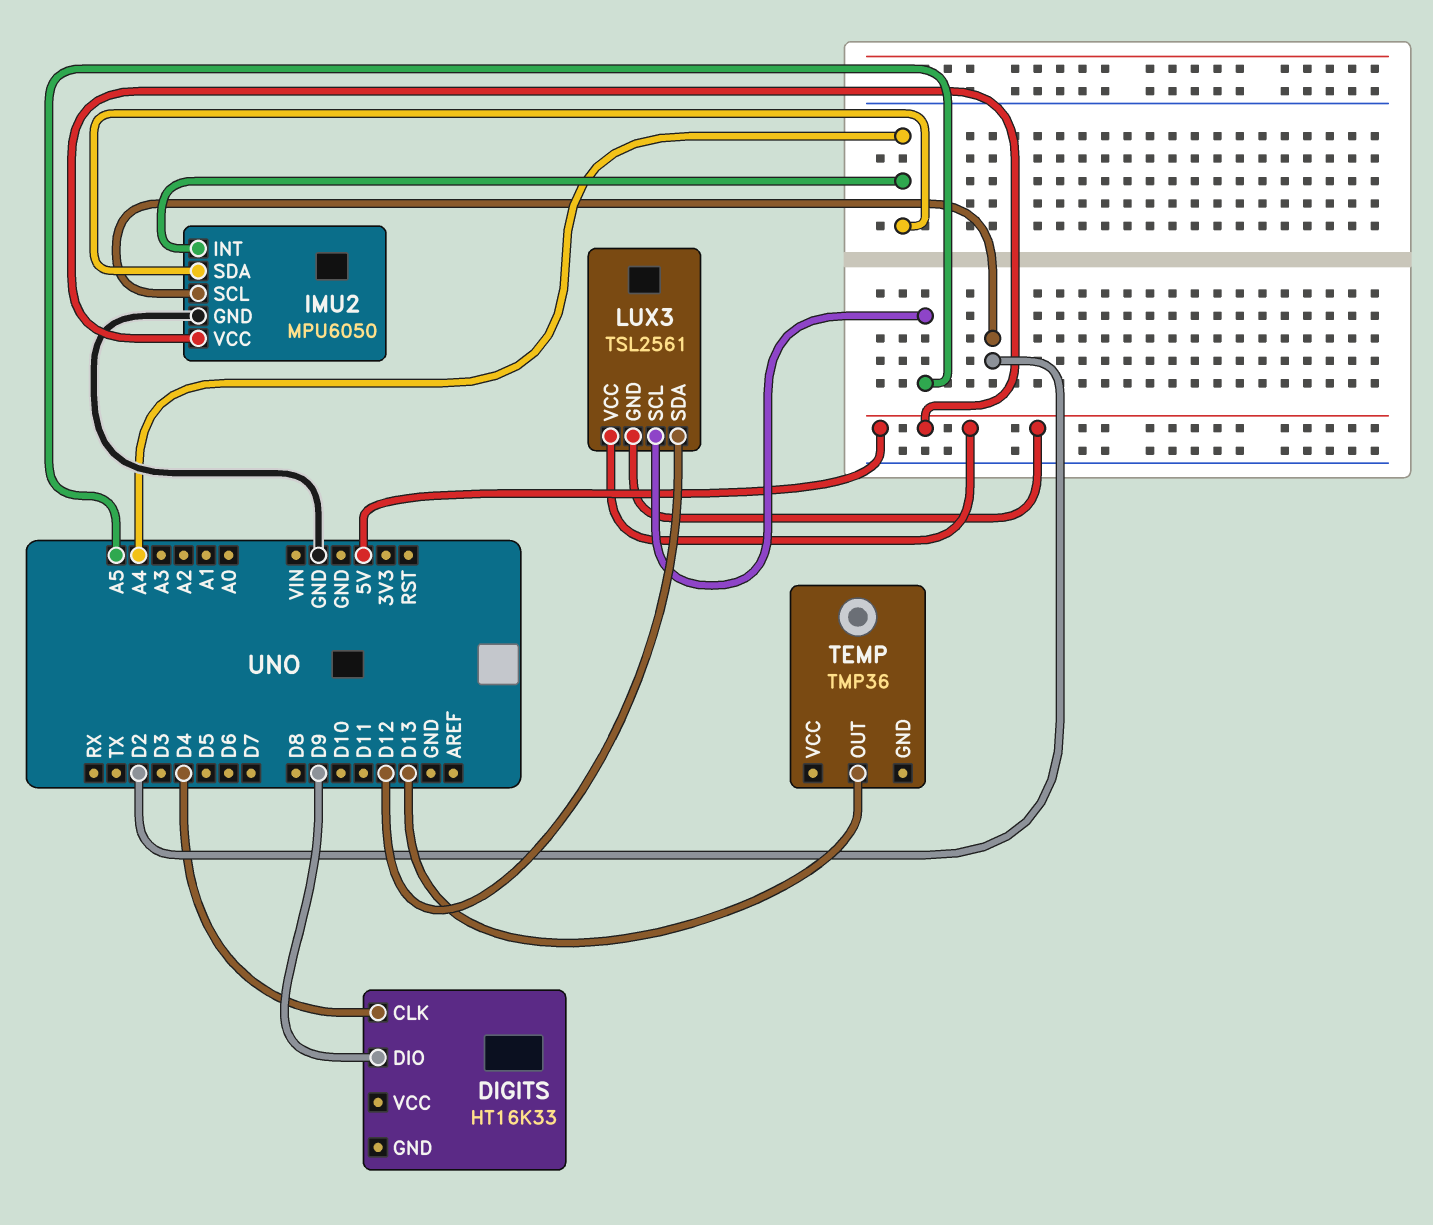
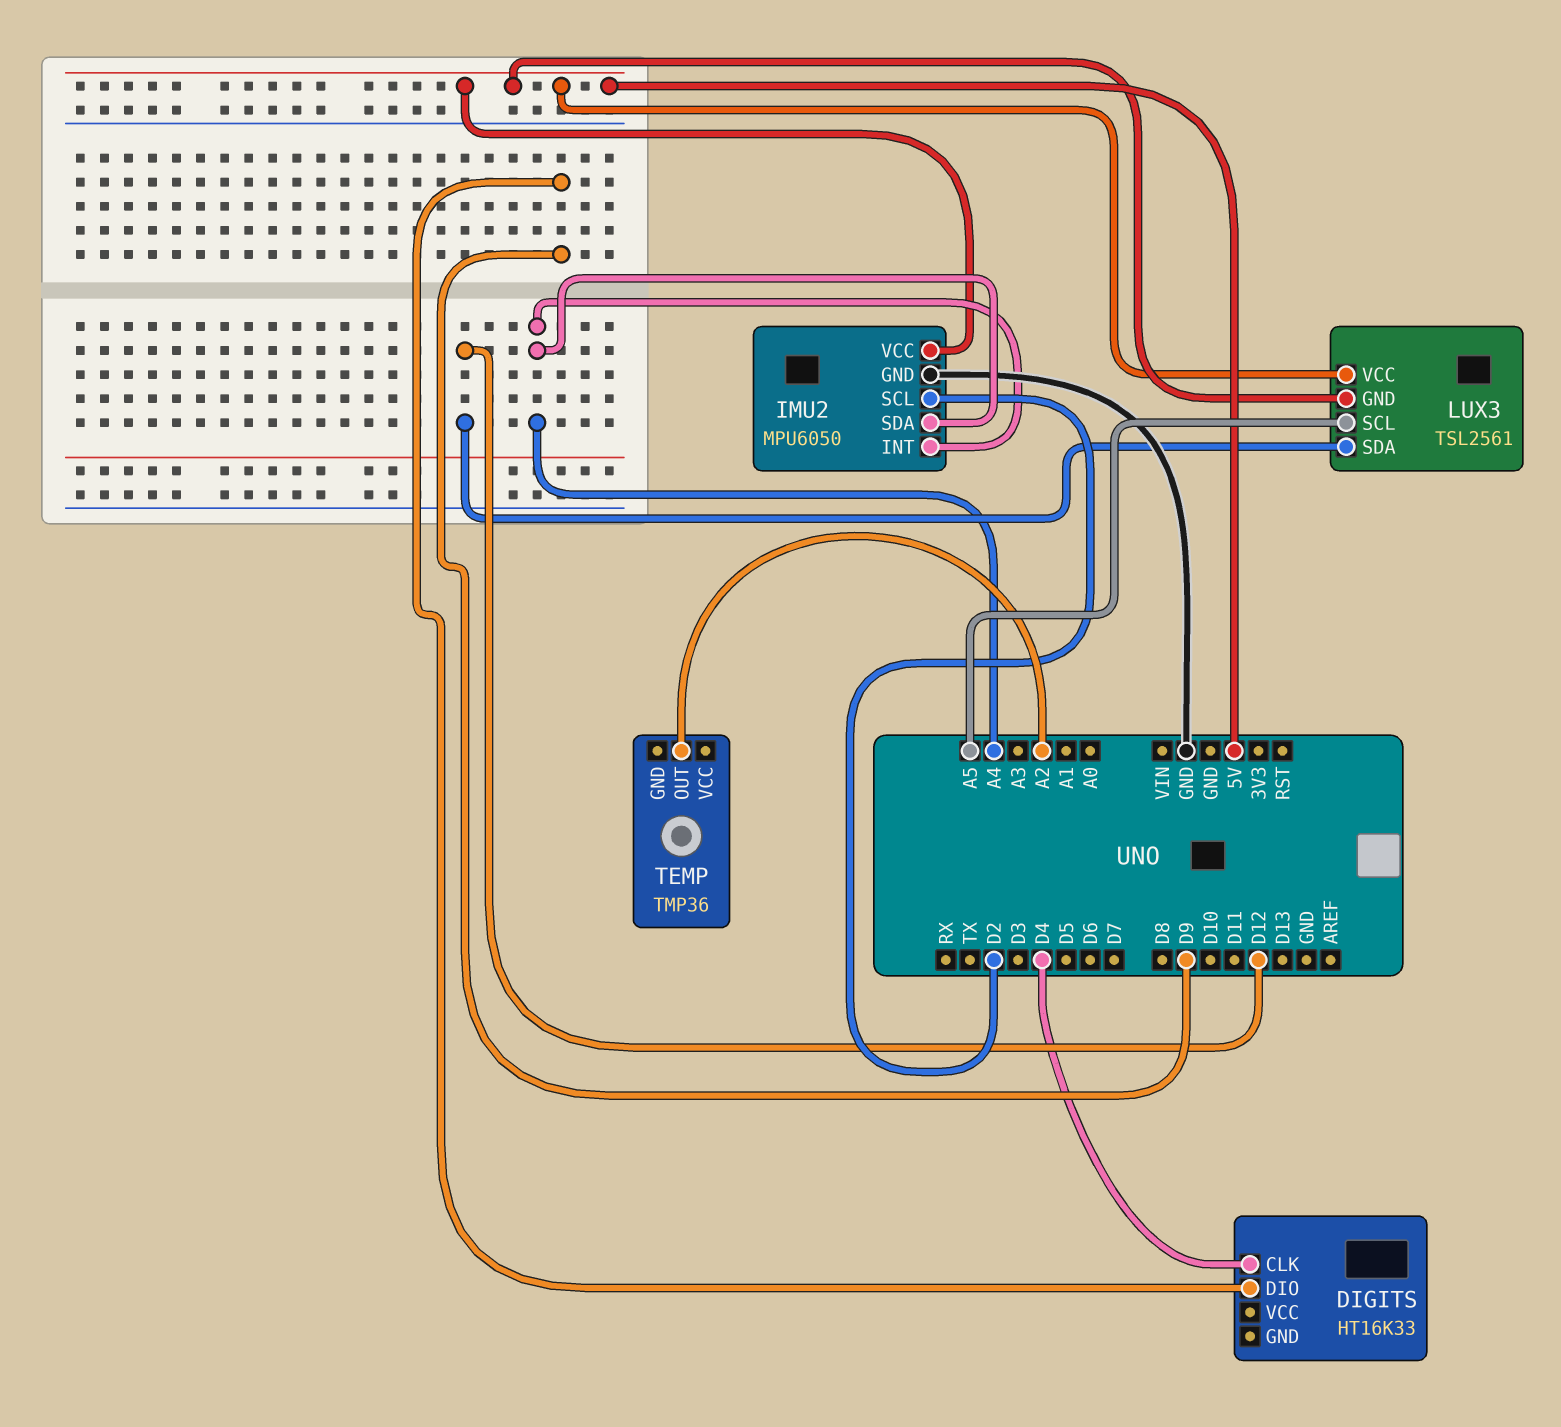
TEMP pin OUT: D13 -> A2

